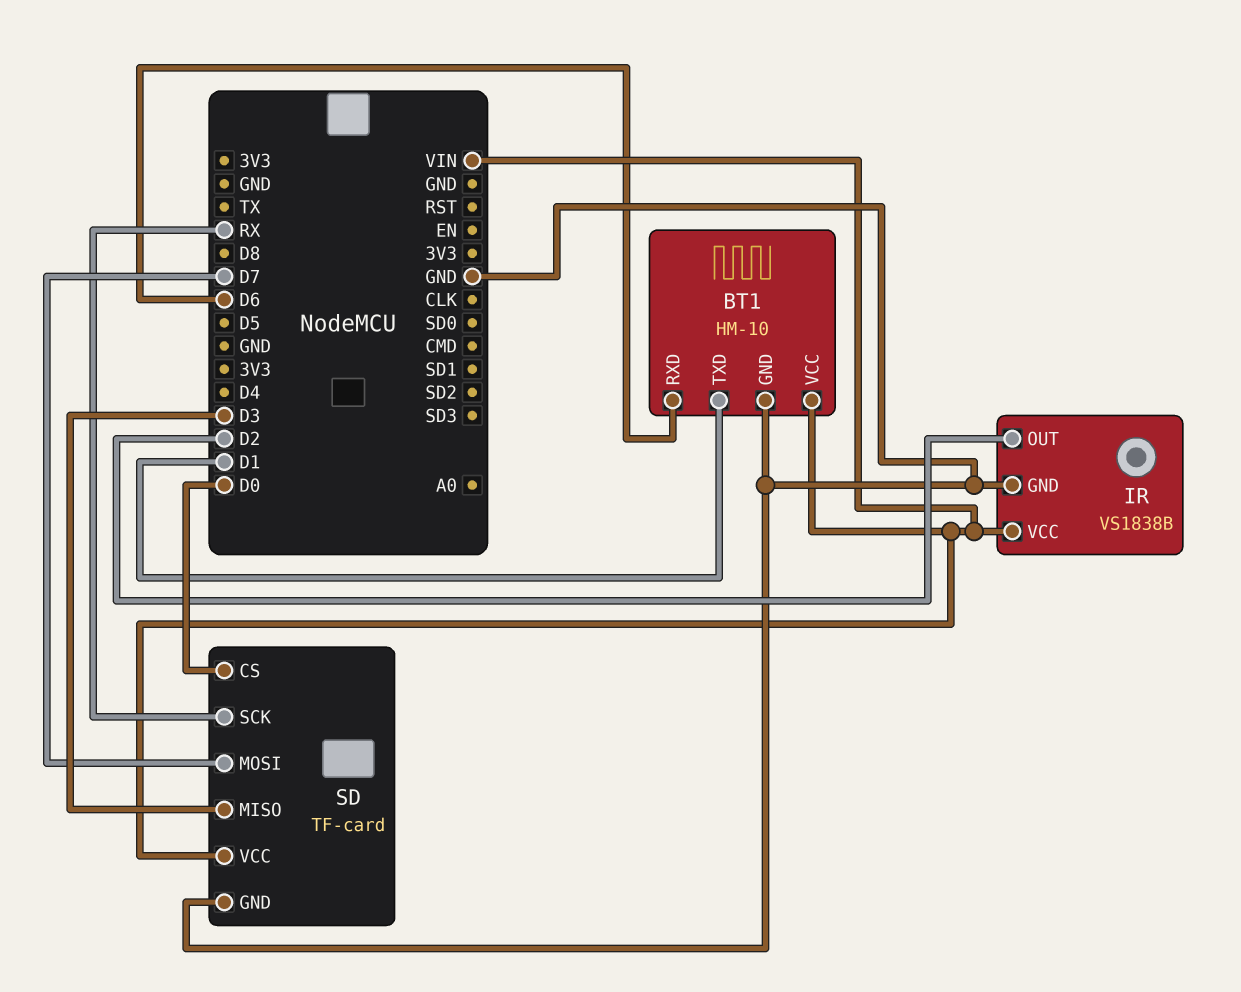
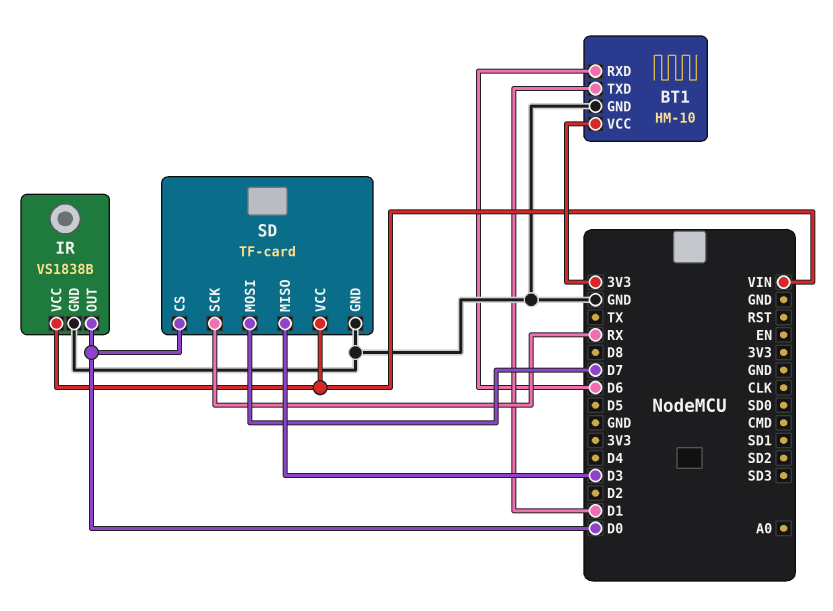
BT1 pin VCC: VIN -> 3V3
IR pin OUT: D2 -> D0

